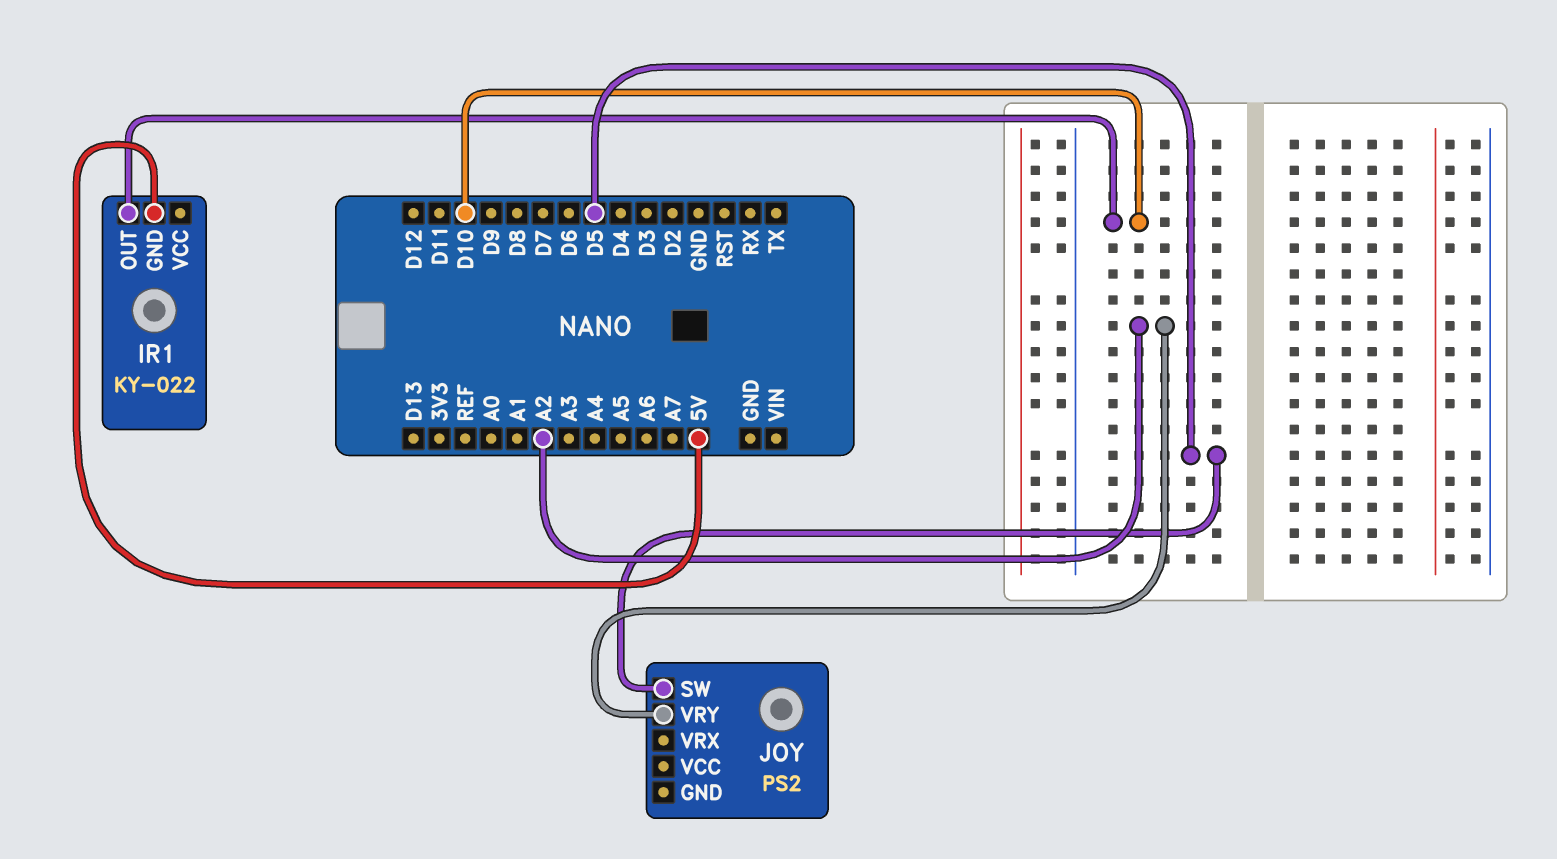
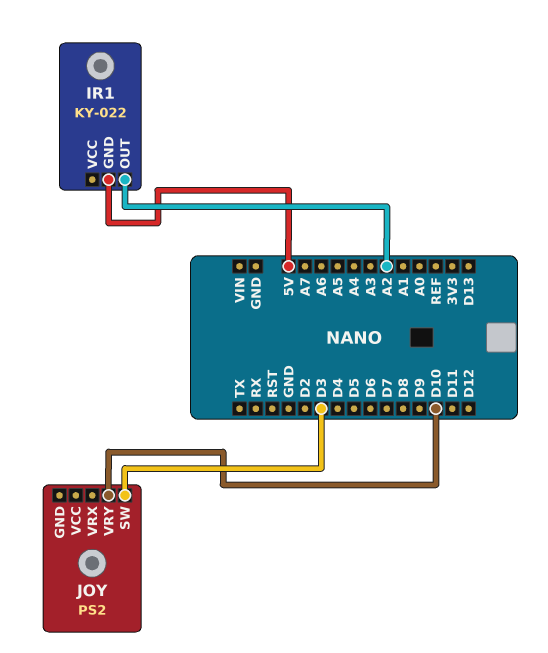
IR1 pin OUT: D10 -> A2
JOY pin SW: D5 -> D3
JOY pin VRY: A2 -> D10

